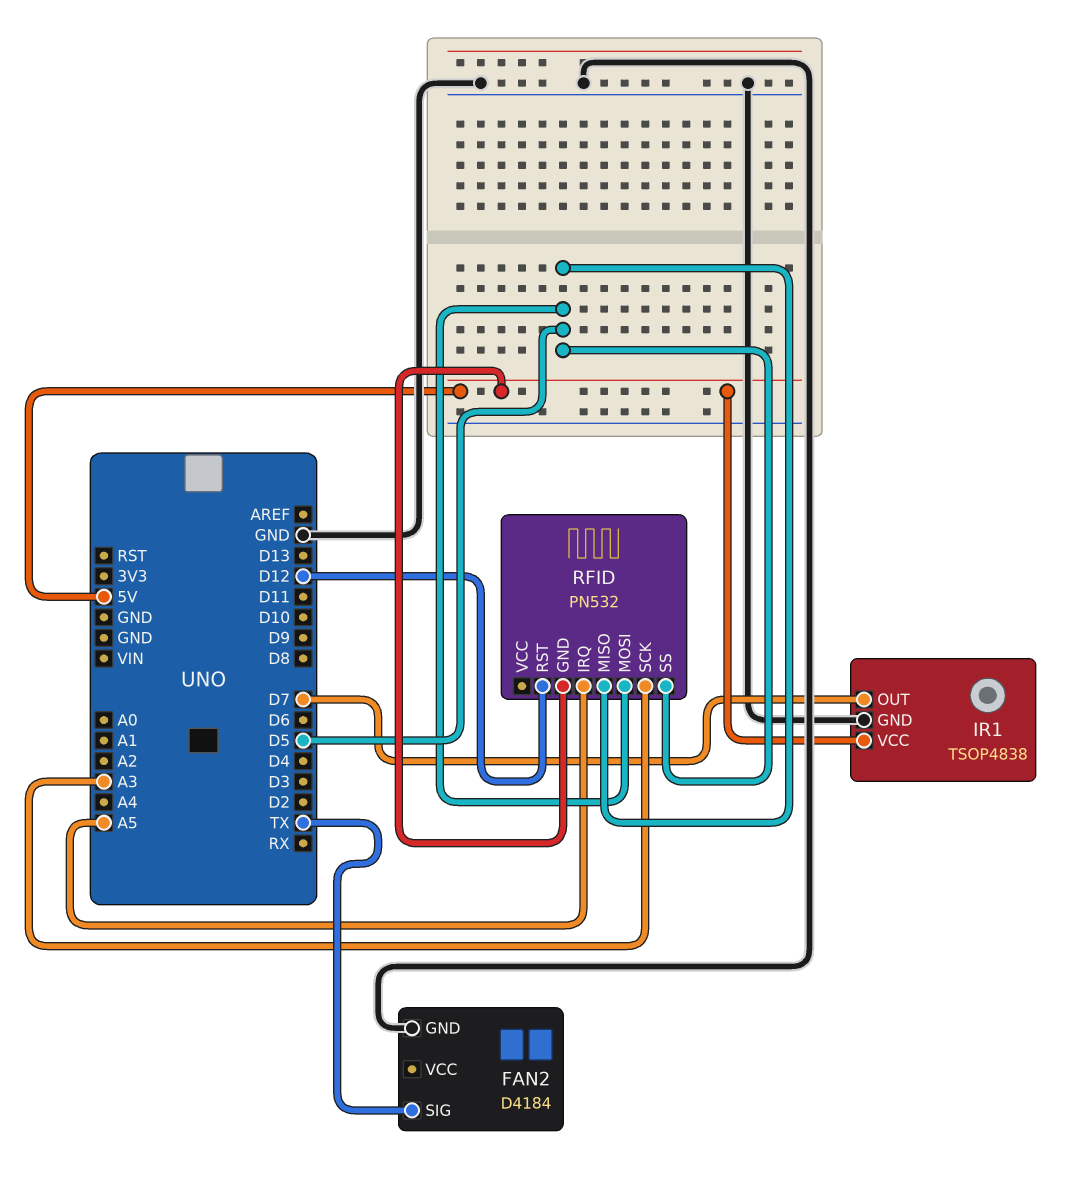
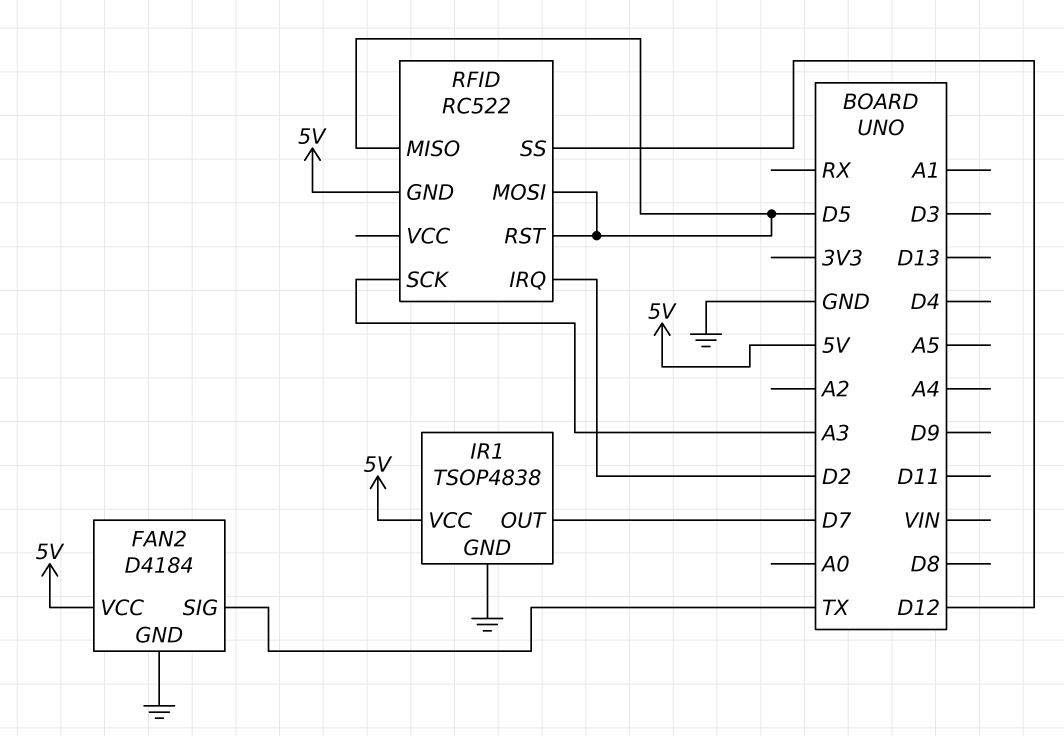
FAN2 pin VCC: none -> 5V
RFID: PN532 -> RC522
RFID pin IRQ: A5 -> D2
RFID pin RST: D12 -> D5
RFID pin SS: D5 -> D12

